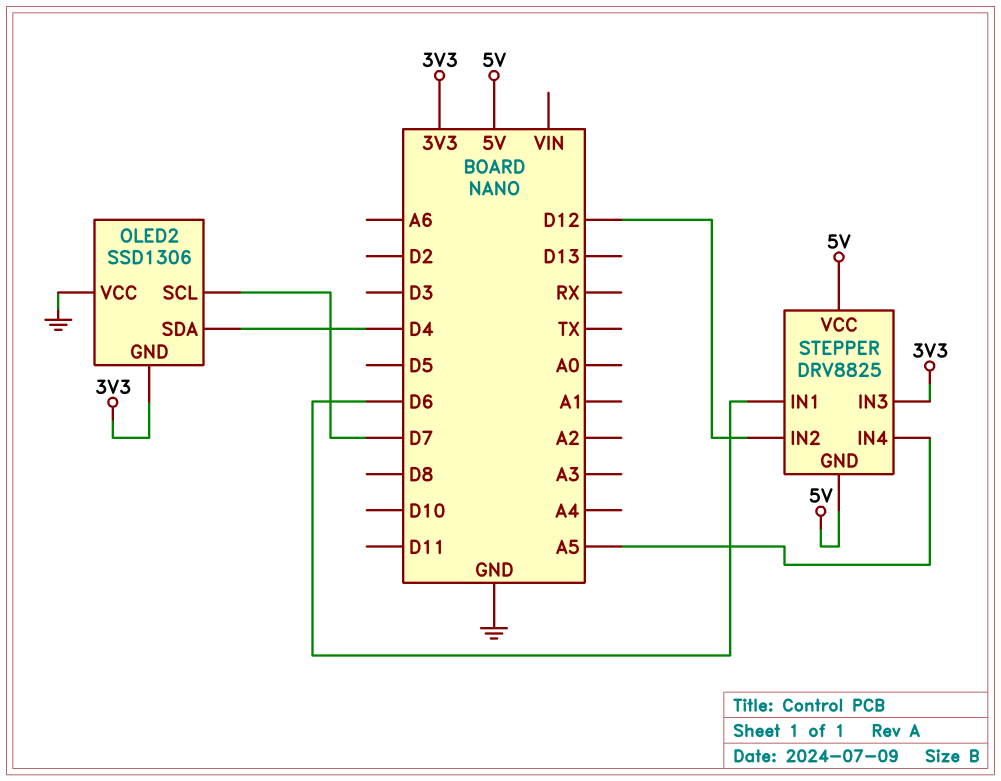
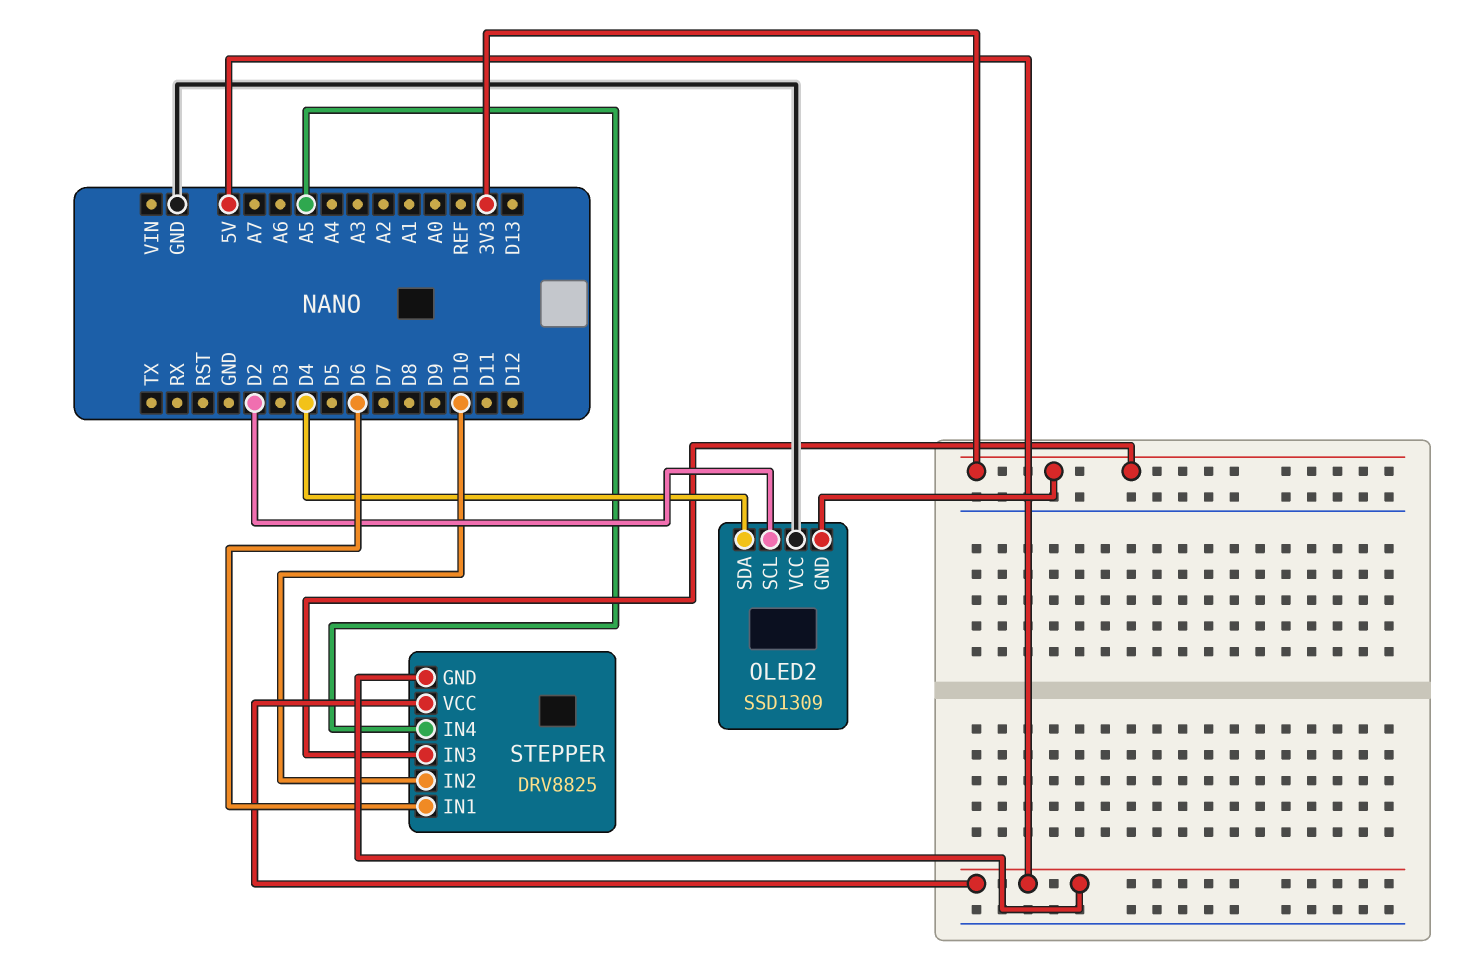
OLED2: SSD1306 -> SSD1309
OLED2 pin SCL: D7 -> D2
STEPPER pin IN2: D12 -> D10

